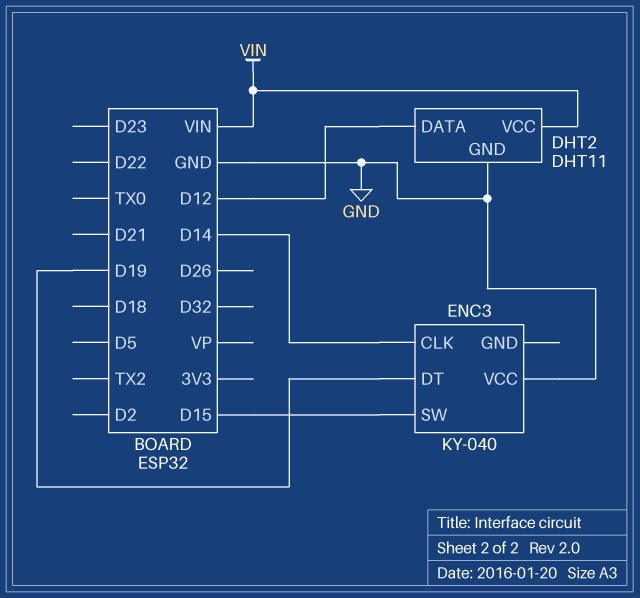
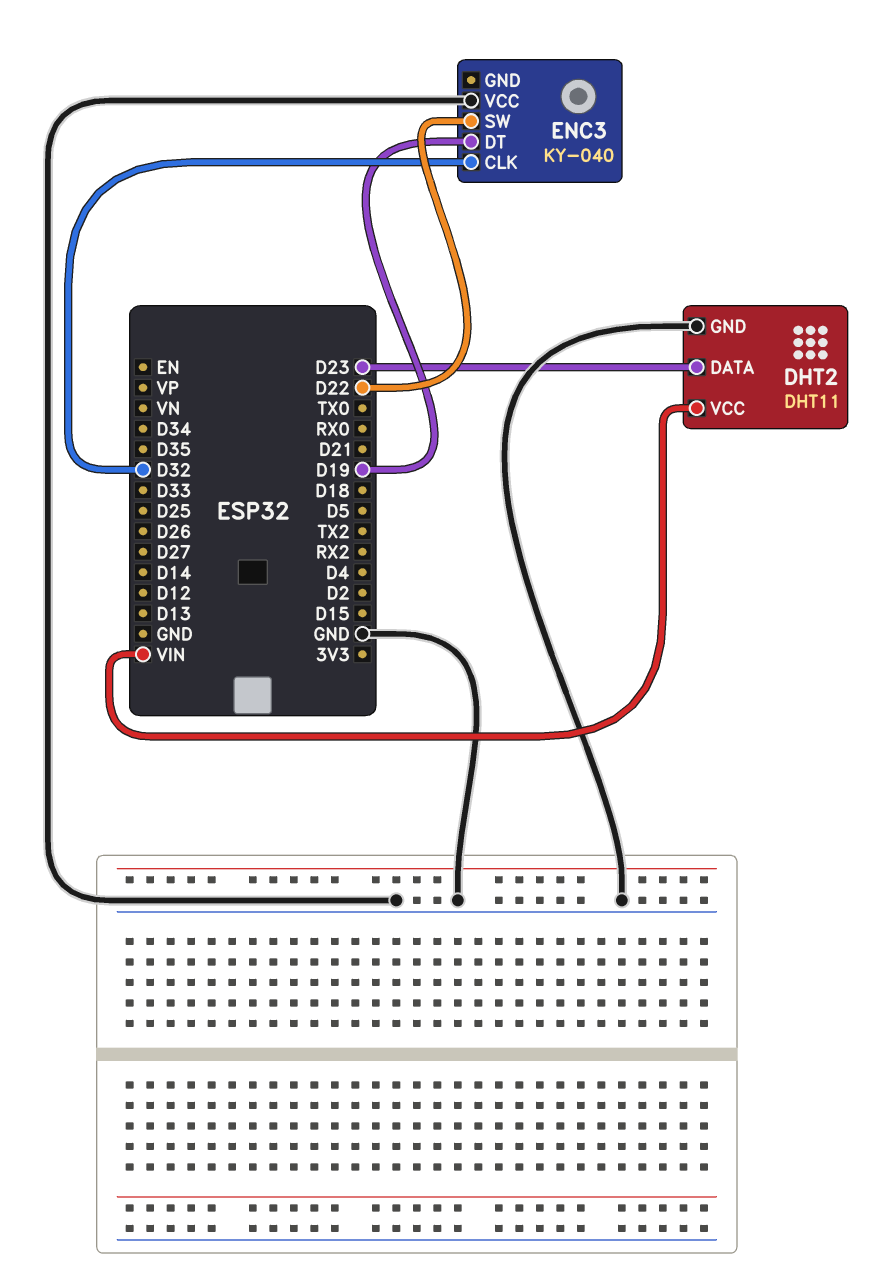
DHT2 pin DATA: D12 -> D23
ENC3 pin CLK: D14 -> D32
ENC3 pin SW: D15 -> D22

